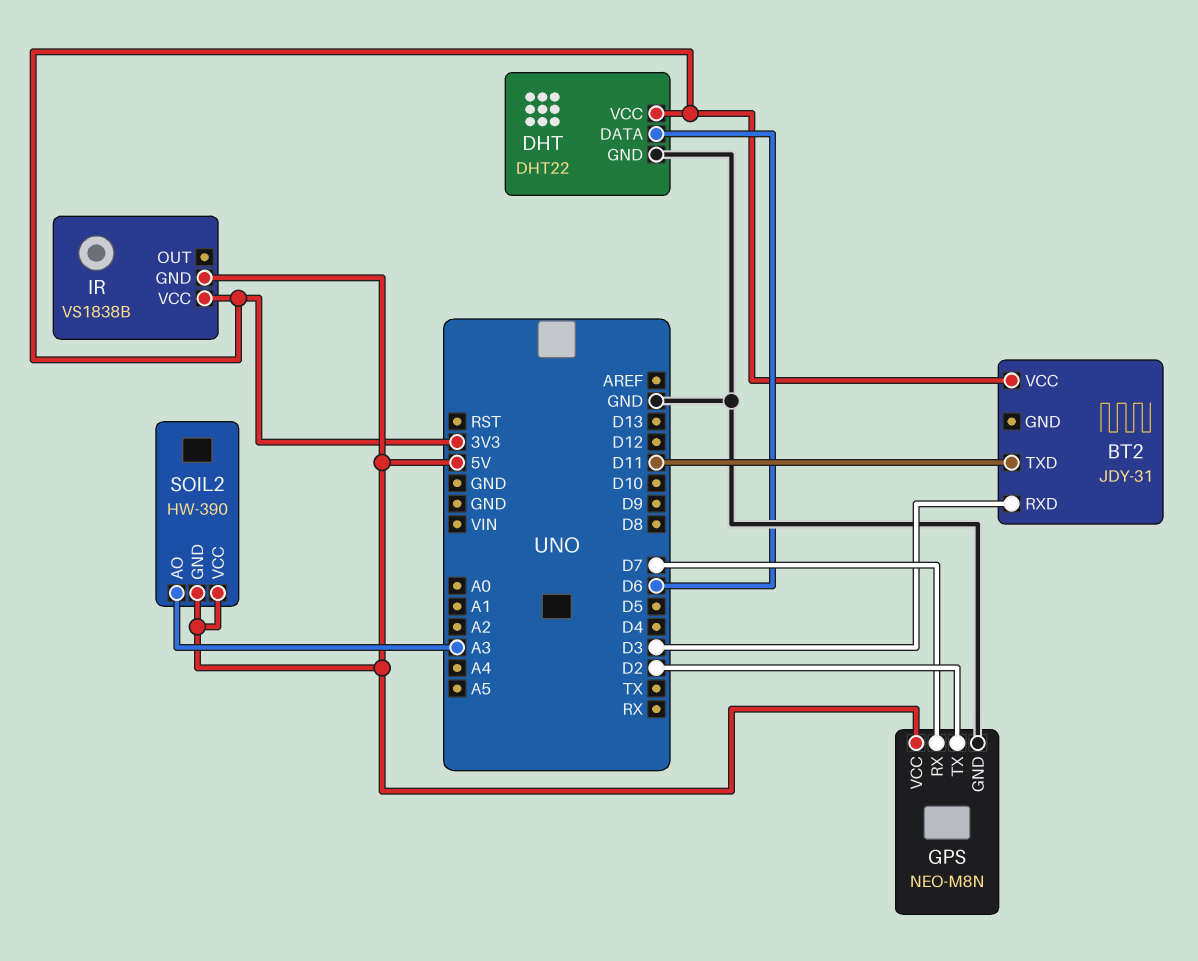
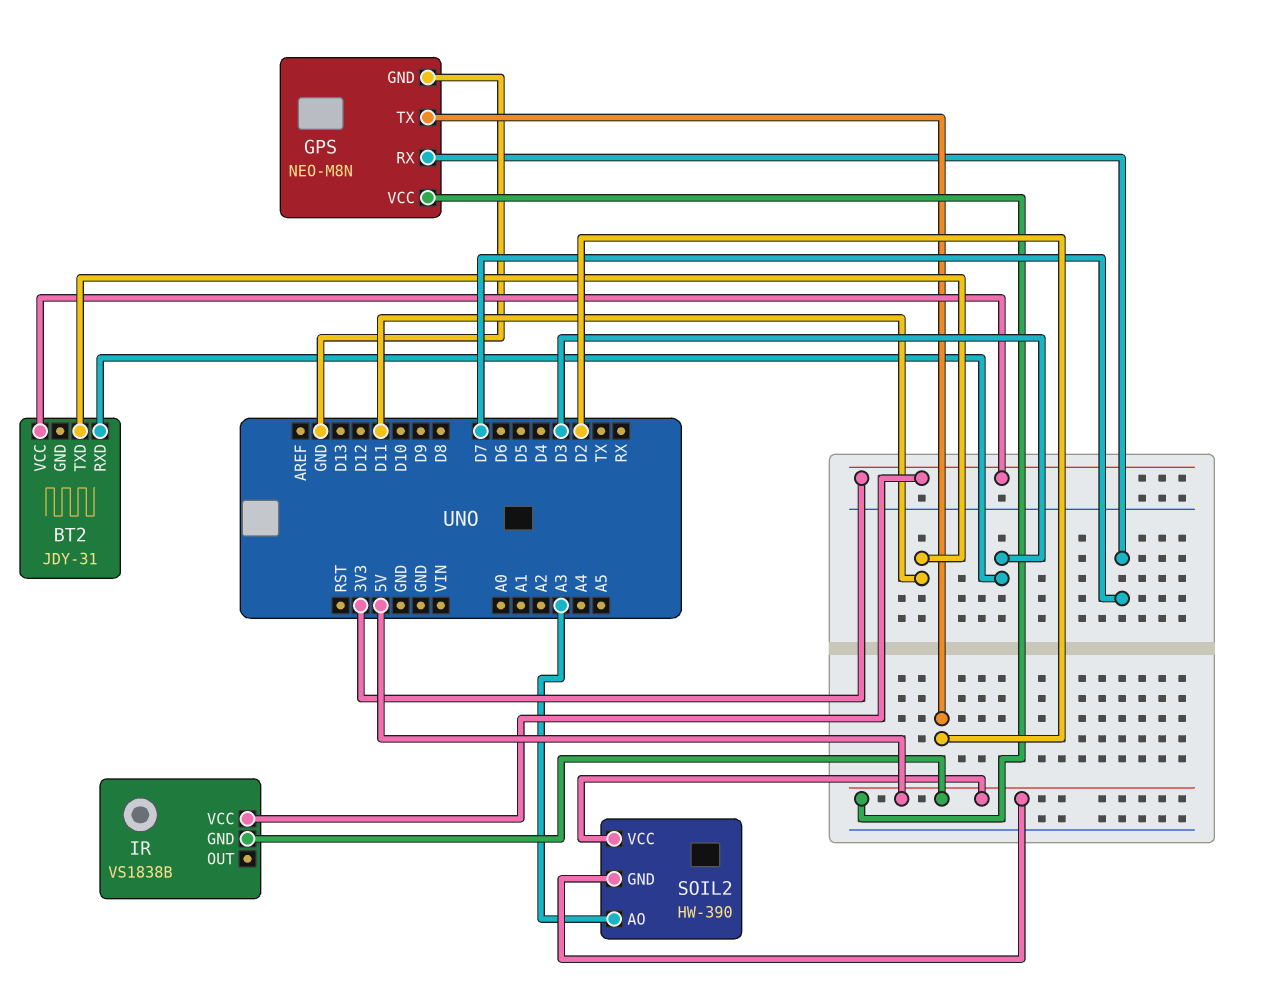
DHT: DHT22 -> none
DHT pin DATA: D6 -> none
DHT pin GND: GND -> none
DHT pin VCC: 3V3 -> none

